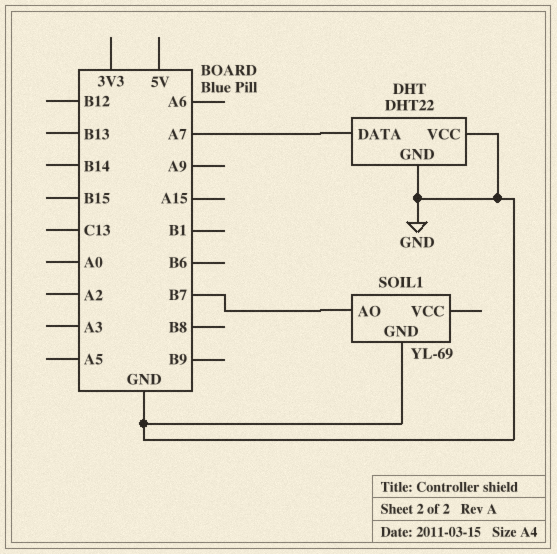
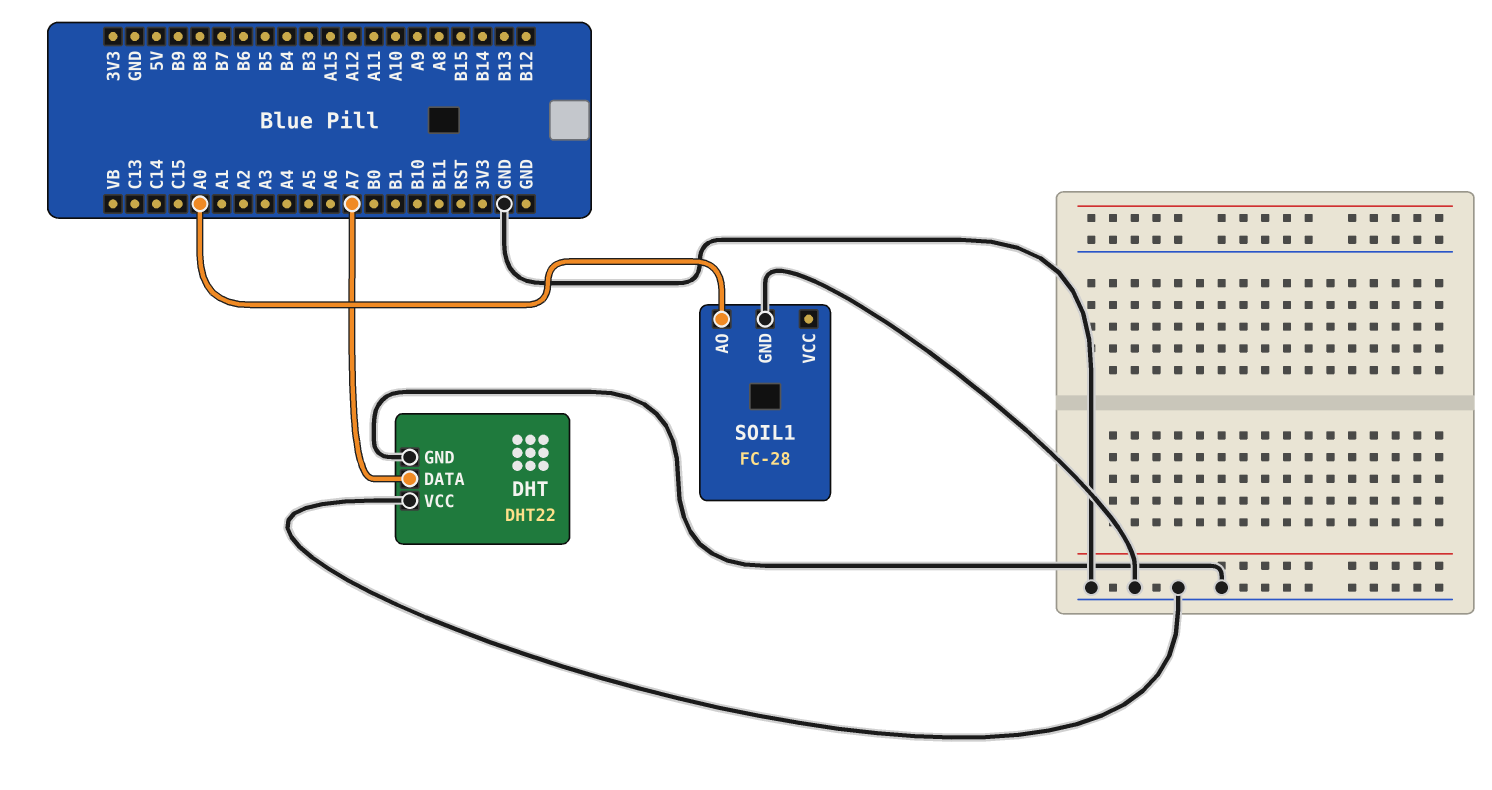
SOIL1: YL-69 -> FC-28
SOIL1 pin AO: B7 -> A0

